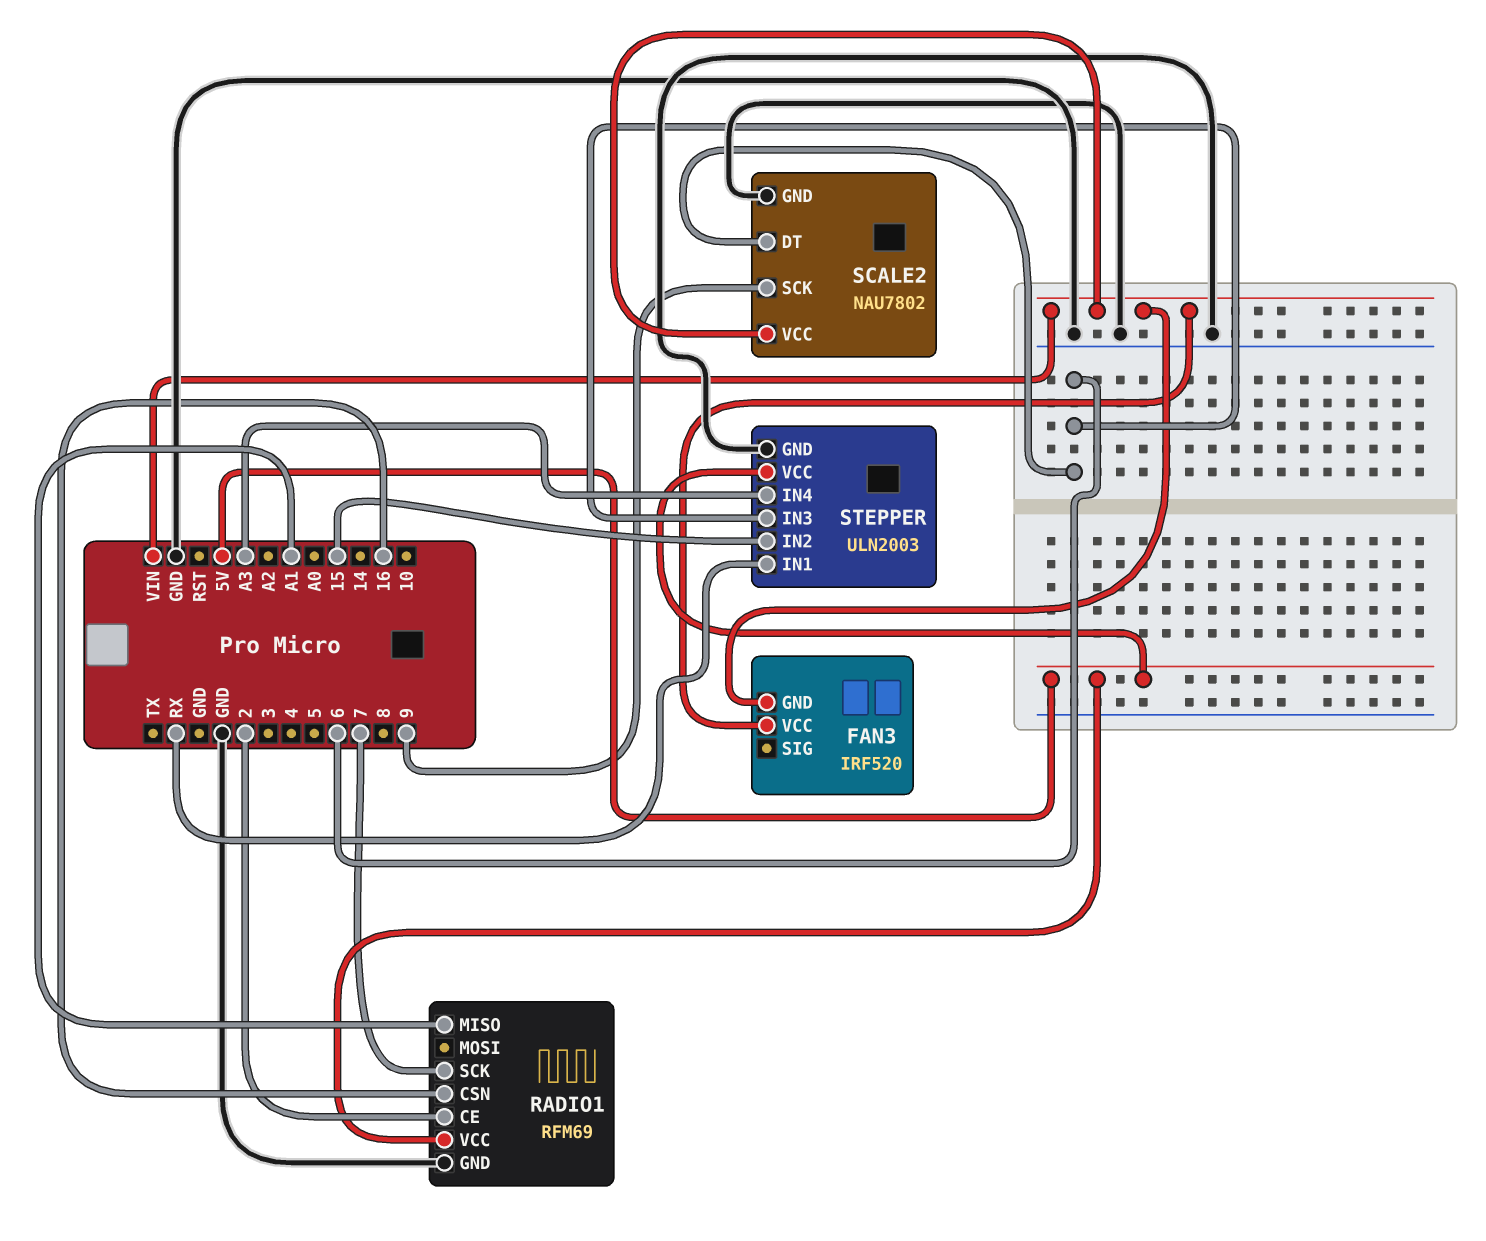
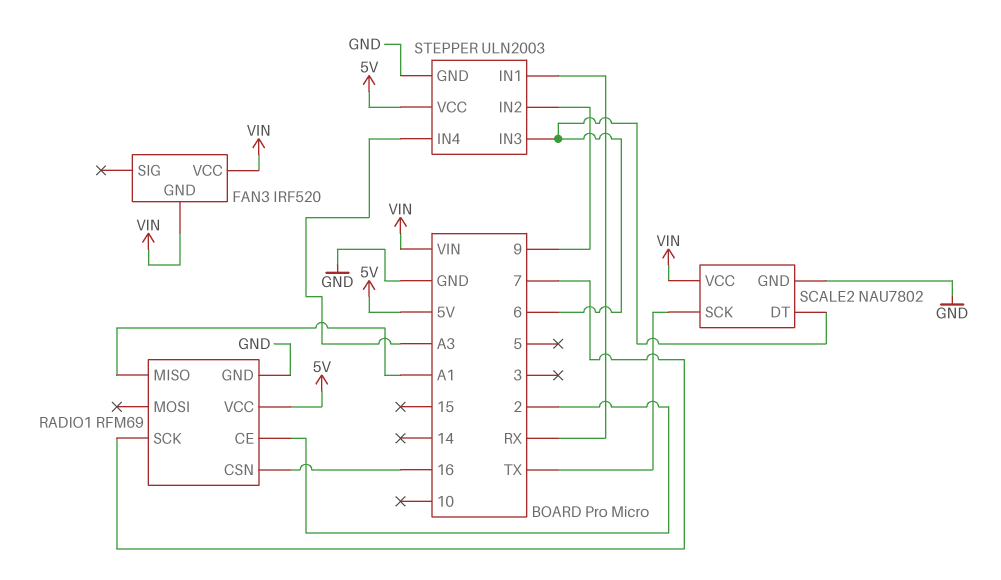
SCALE2 pin SCK: 9 -> TX
STEPPER pin IN2: 15 -> 9

